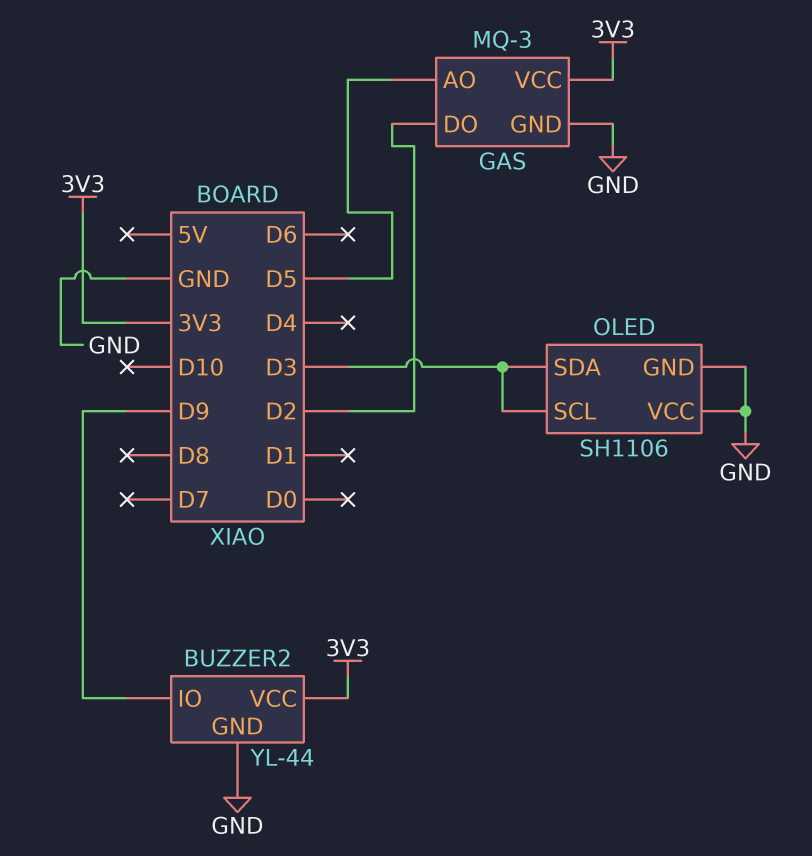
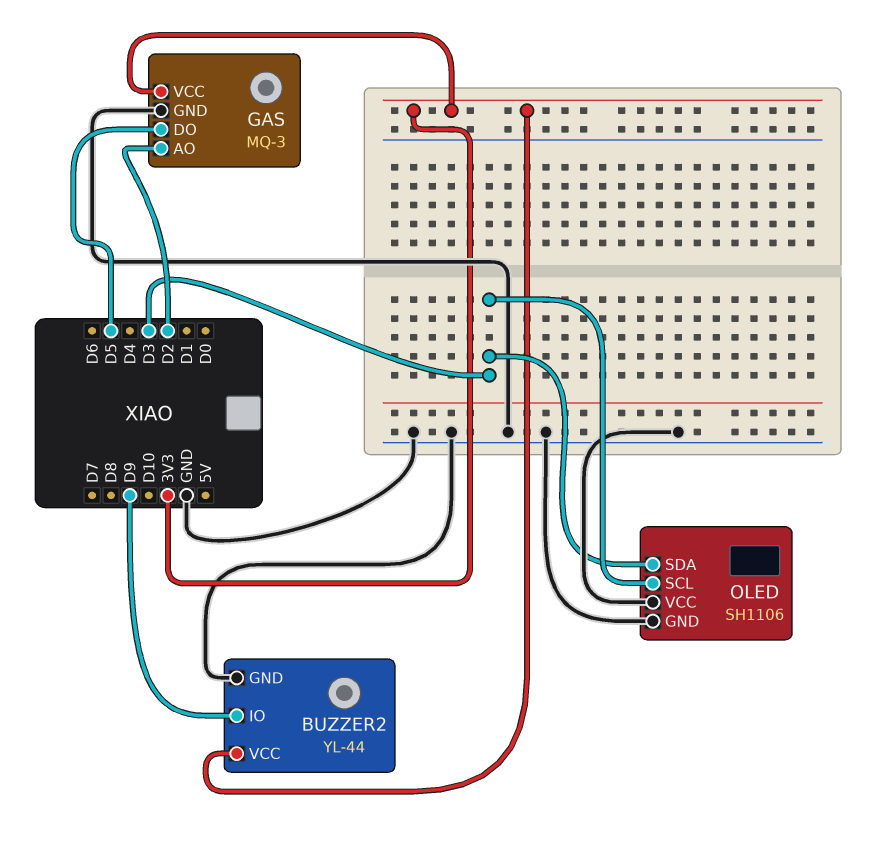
GAS pin AO: D5 -> D2
GAS pin DO: D2 -> D5

